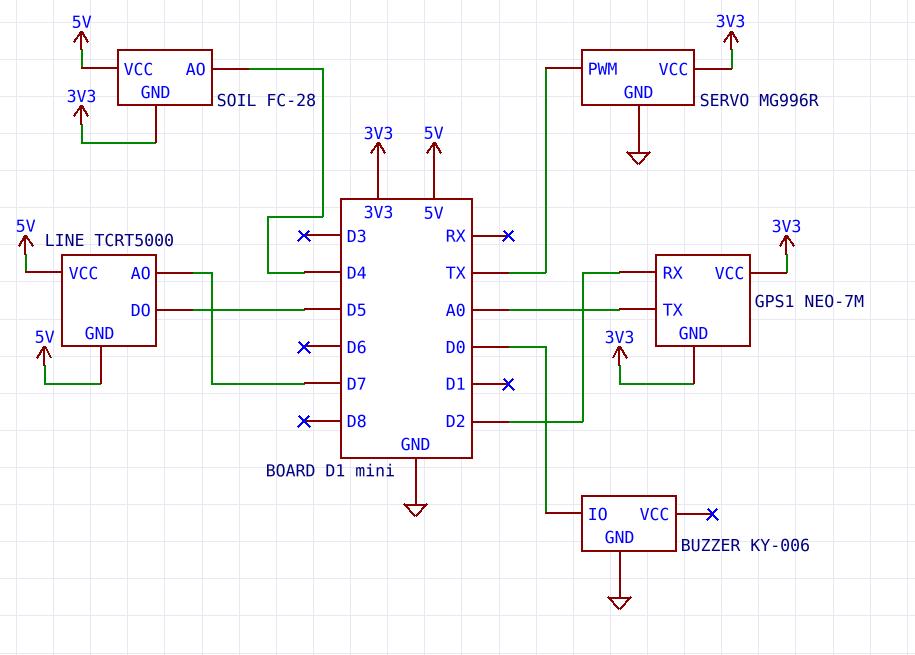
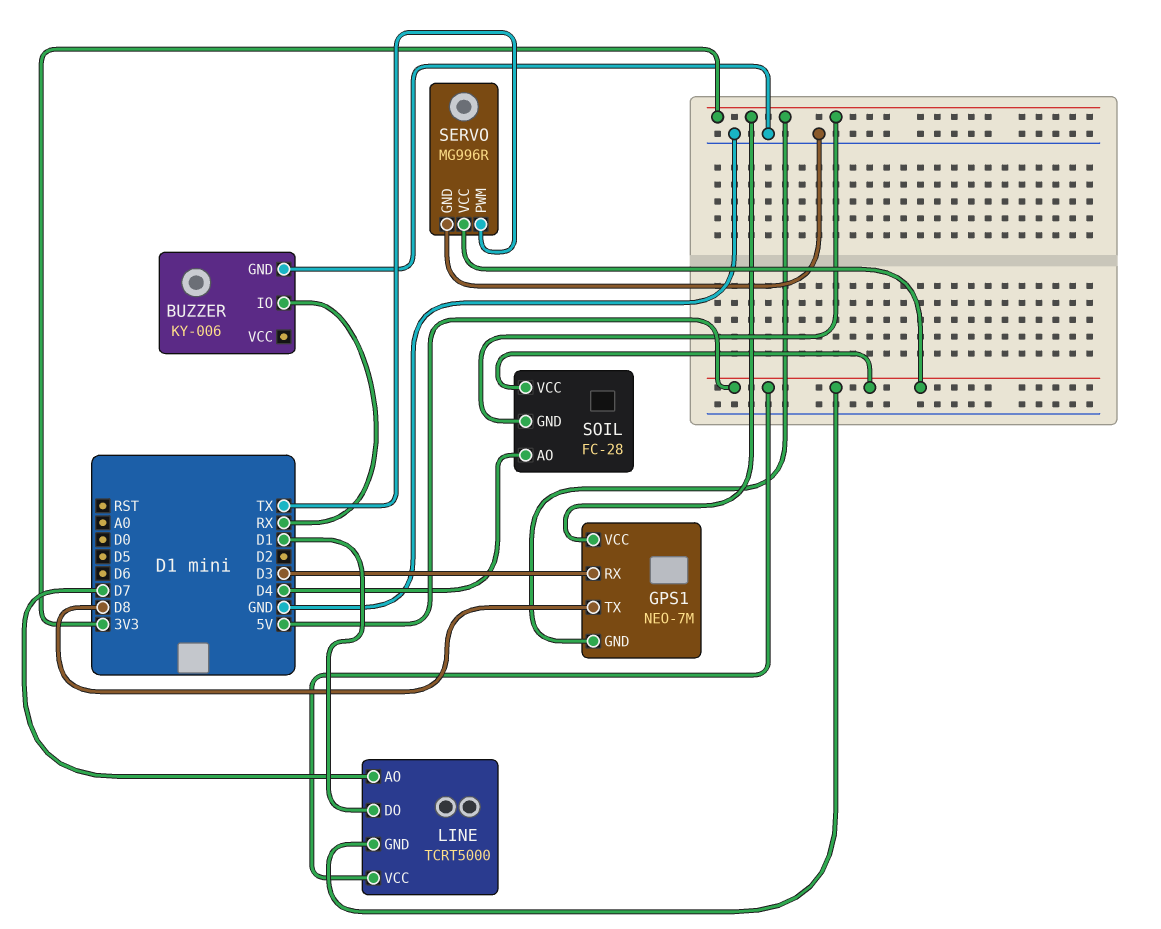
BUZZER pin IO: D0 -> RX
GPS1 pin RX: D2 -> D3
GPS1 pin TX: A0 -> D8
LINE pin DO: D5 -> D1
SERVO pin VCC: 3V3 -> 5V

